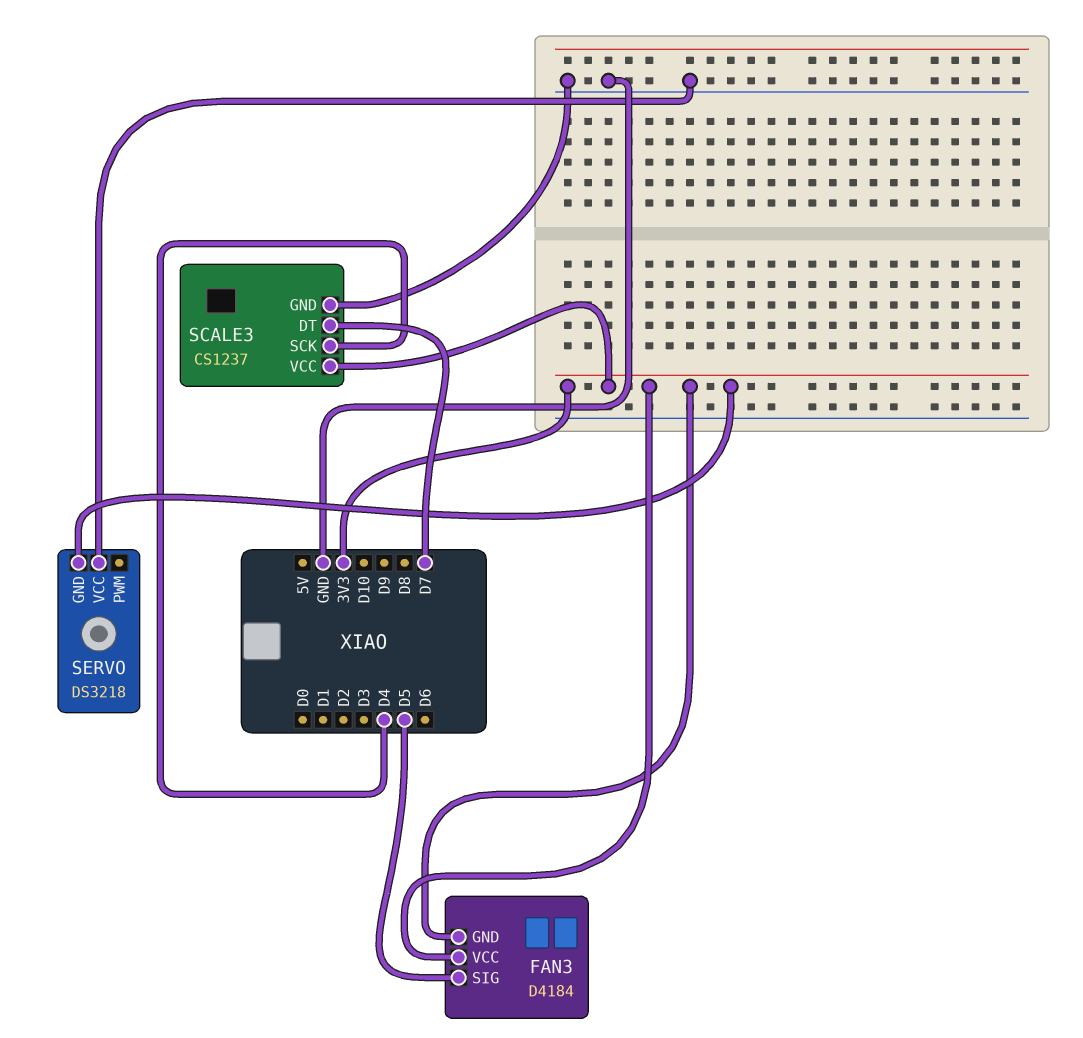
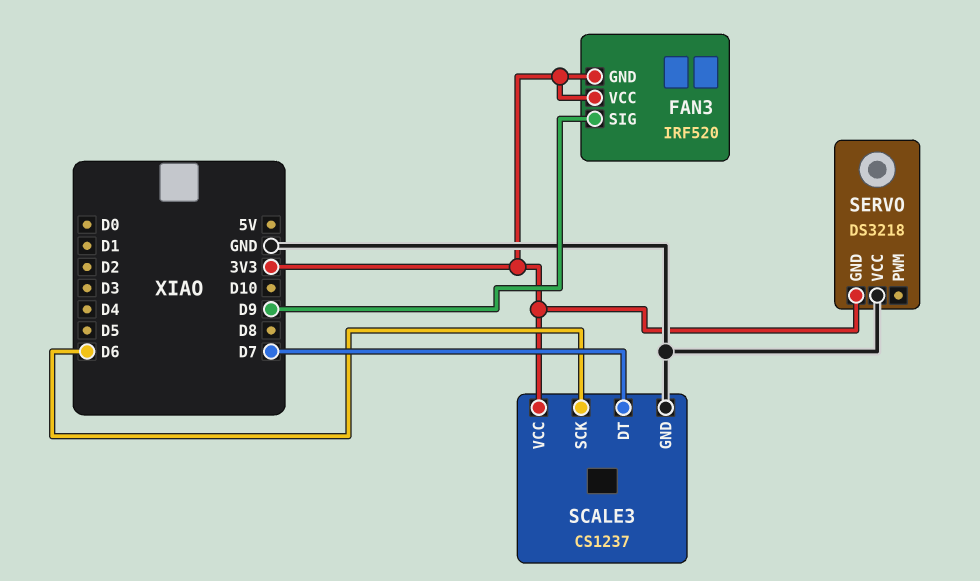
FAN3: D4184 -> IRF520
FAN3 pin SIG: D5 -> D9
SCALE3 pin SCK: D4 -> D6

